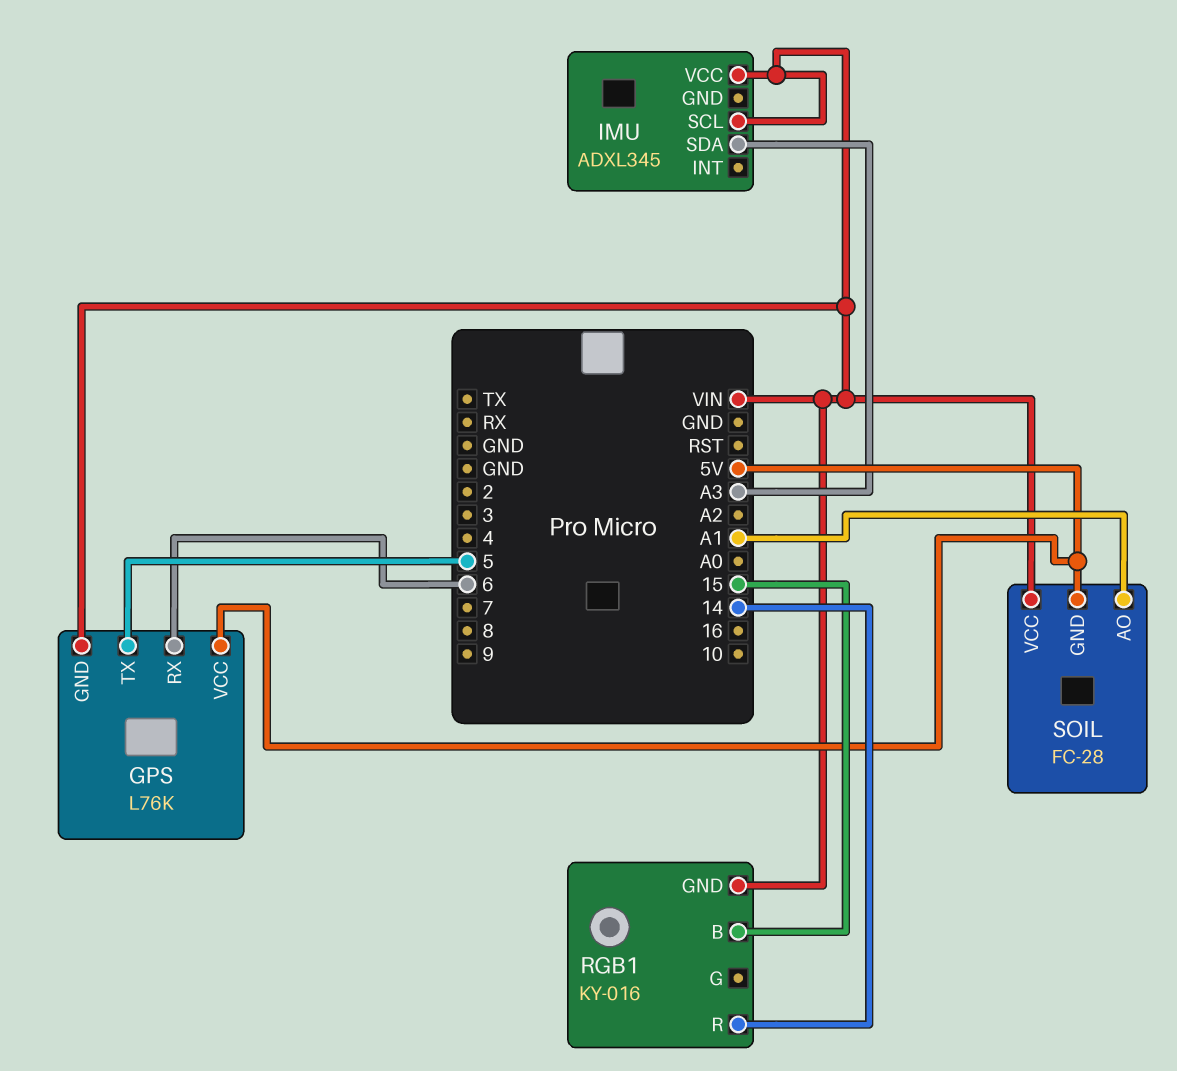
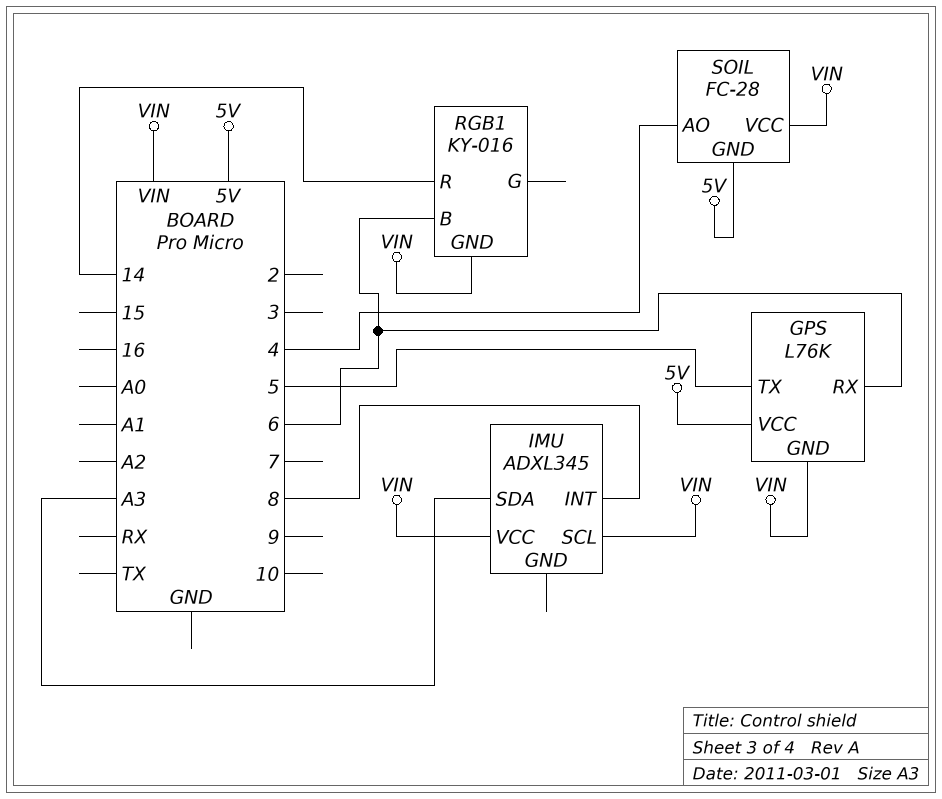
IMU pin INT: none -> 8
RGB1 pin B: 15 -> 6
SOIL pin AO: A1 -> 4

